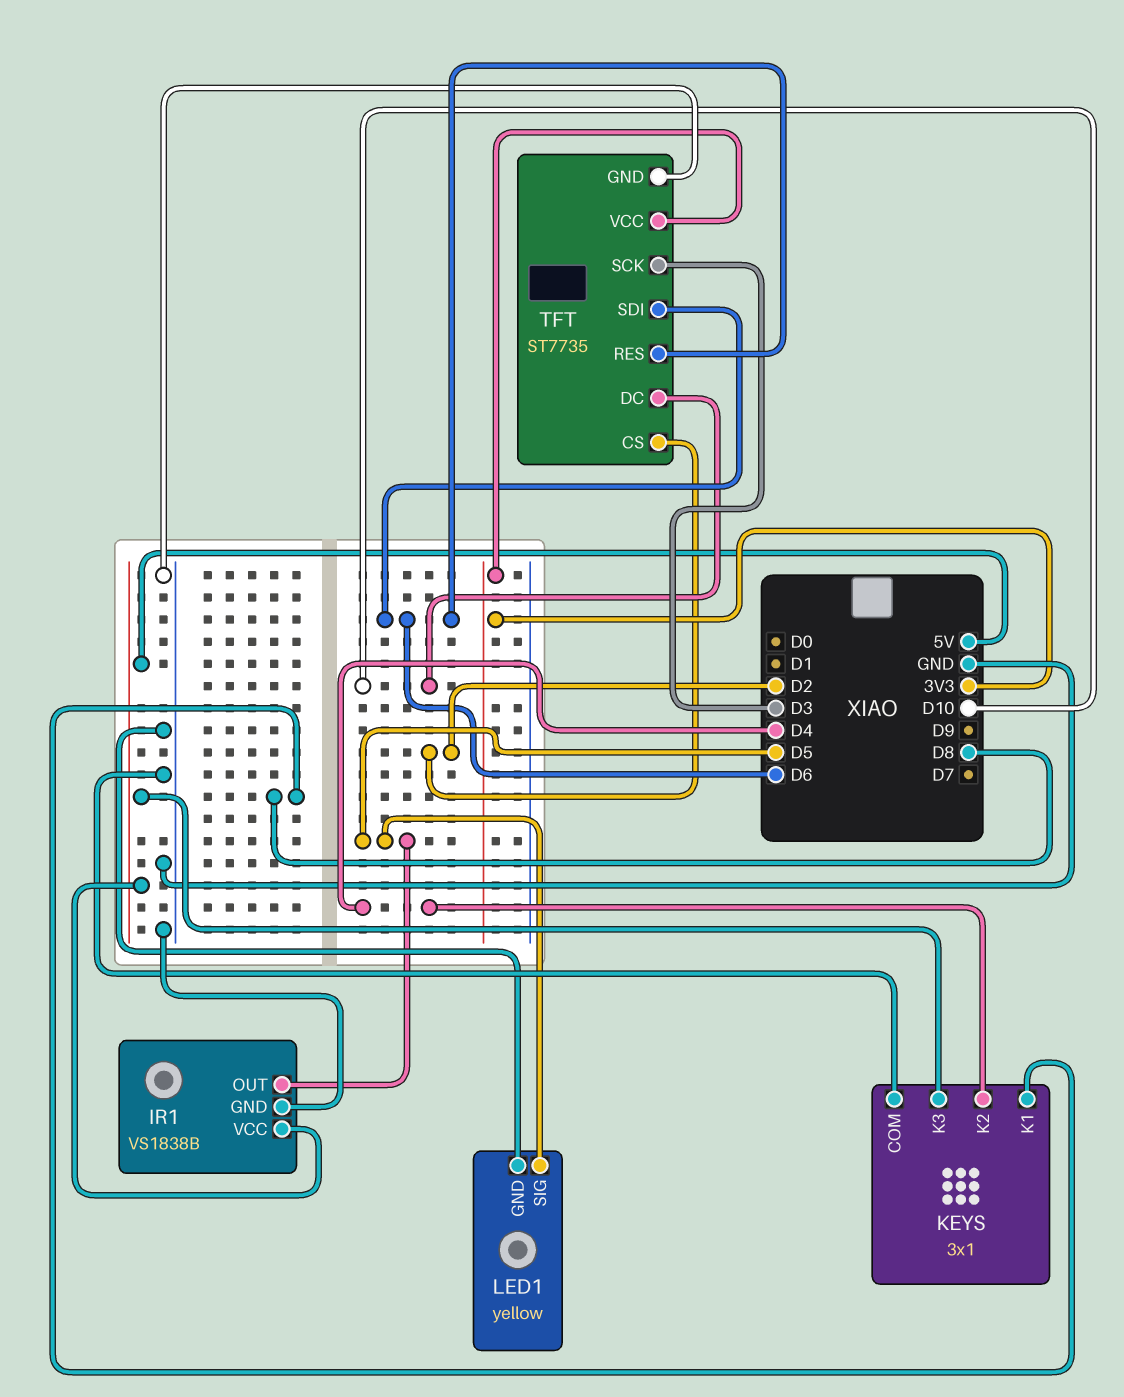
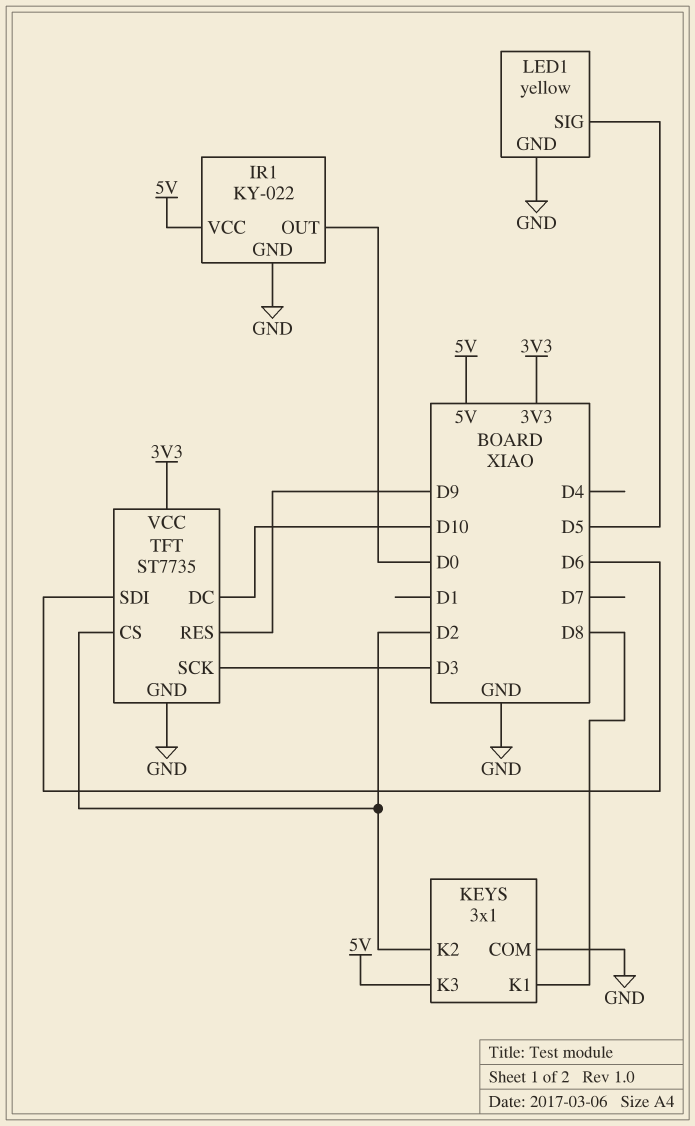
IR1: VS1838B -> KY-022
IR1 pin OUT: D5 -> D0
KEYS pin K2: D4 -> D2
TFT pin RES: D6 -> D9

